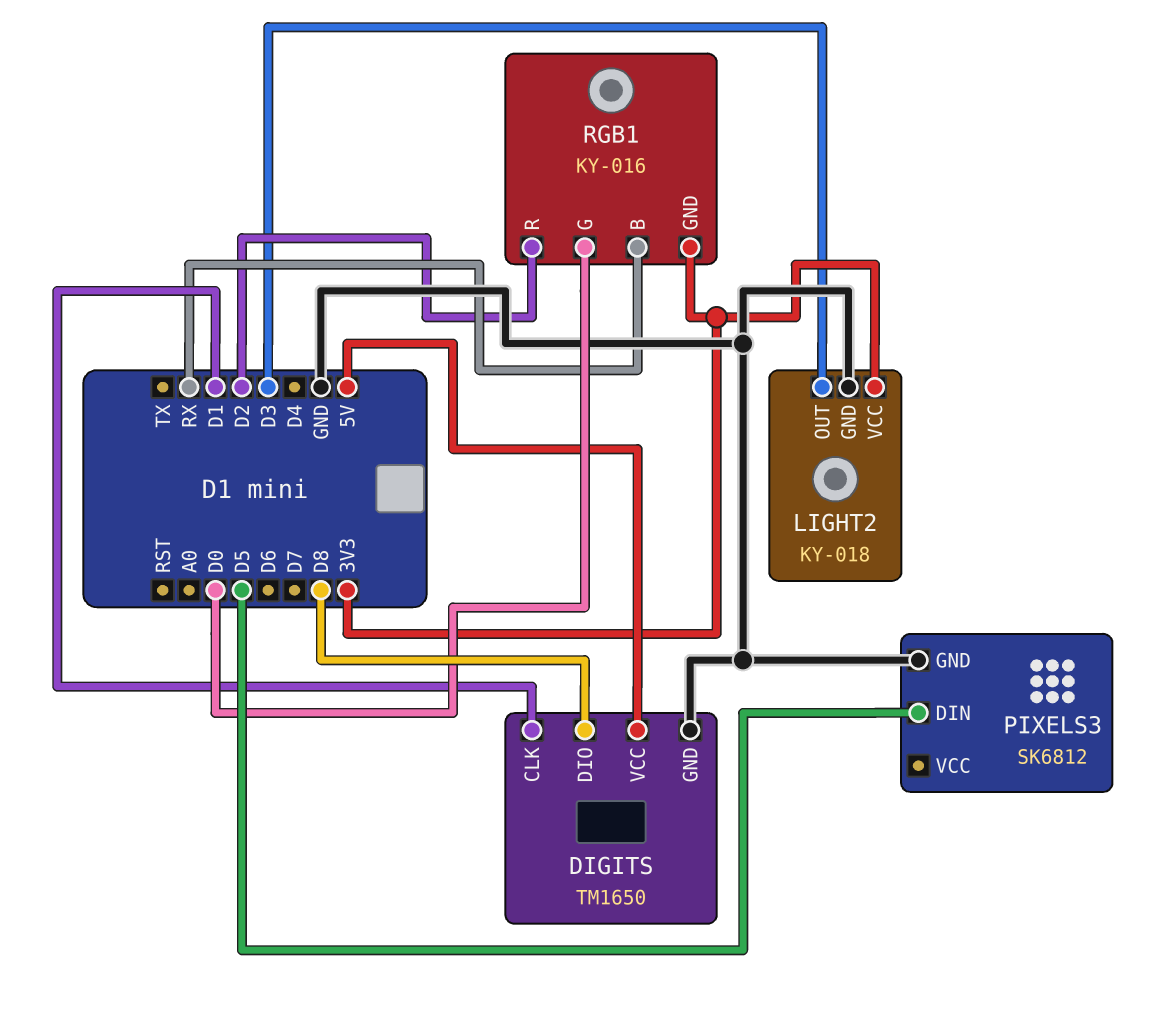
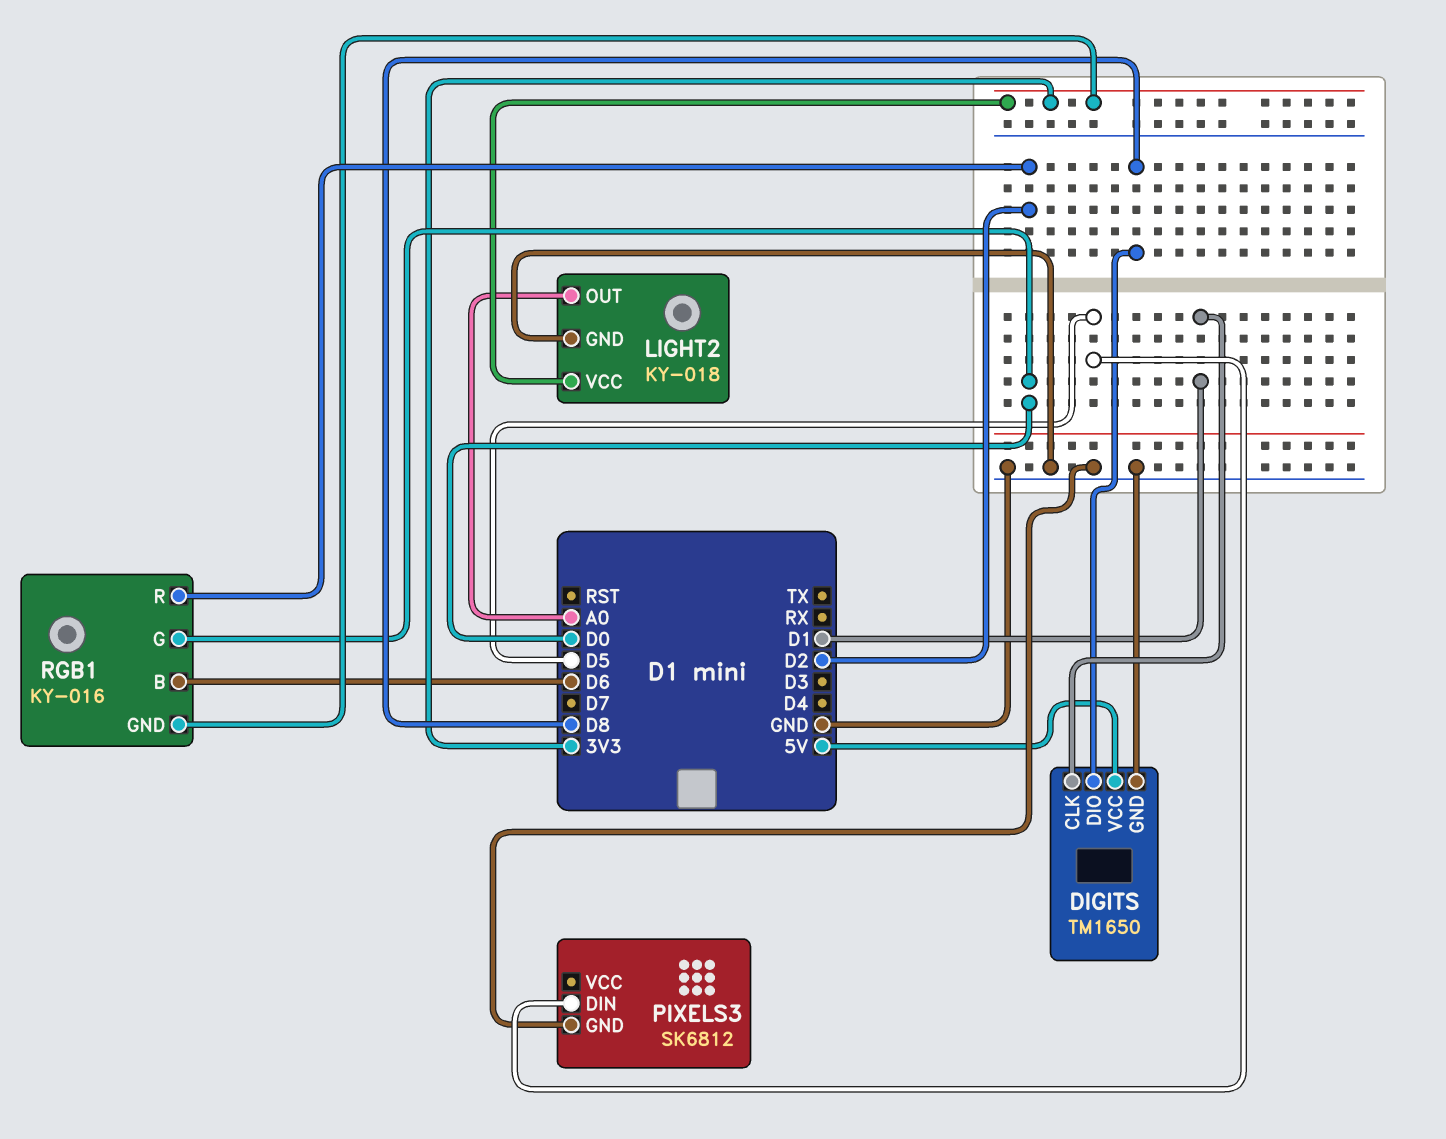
LIGHT2 pin OUT: D3 -> A0
RGB1 pin B: RX -> D6

